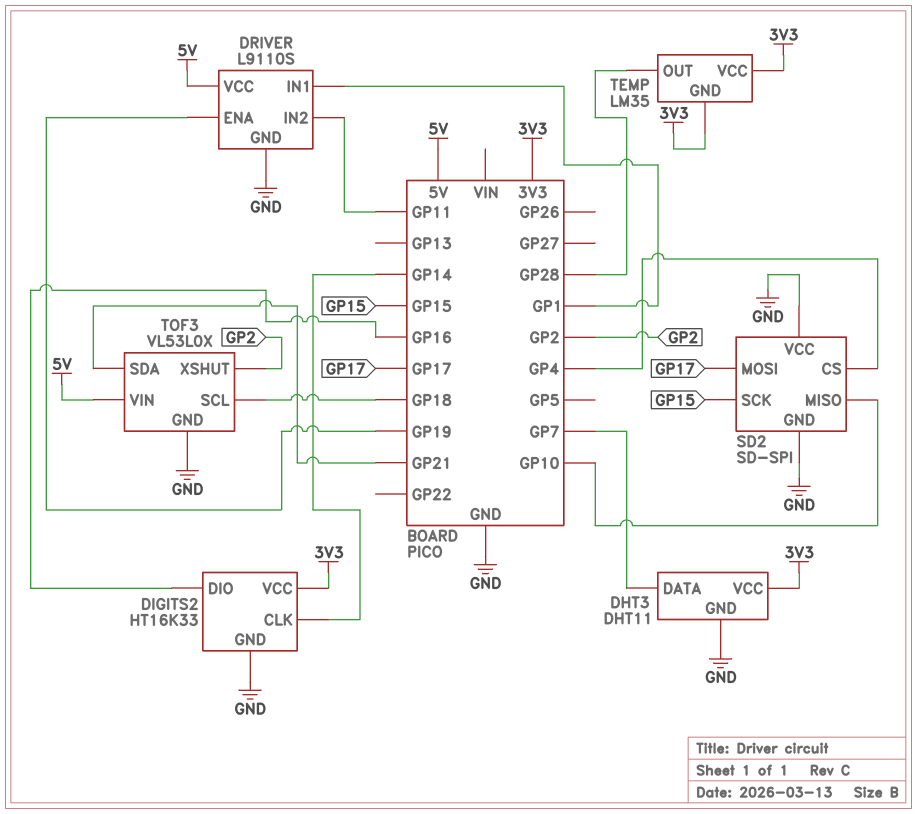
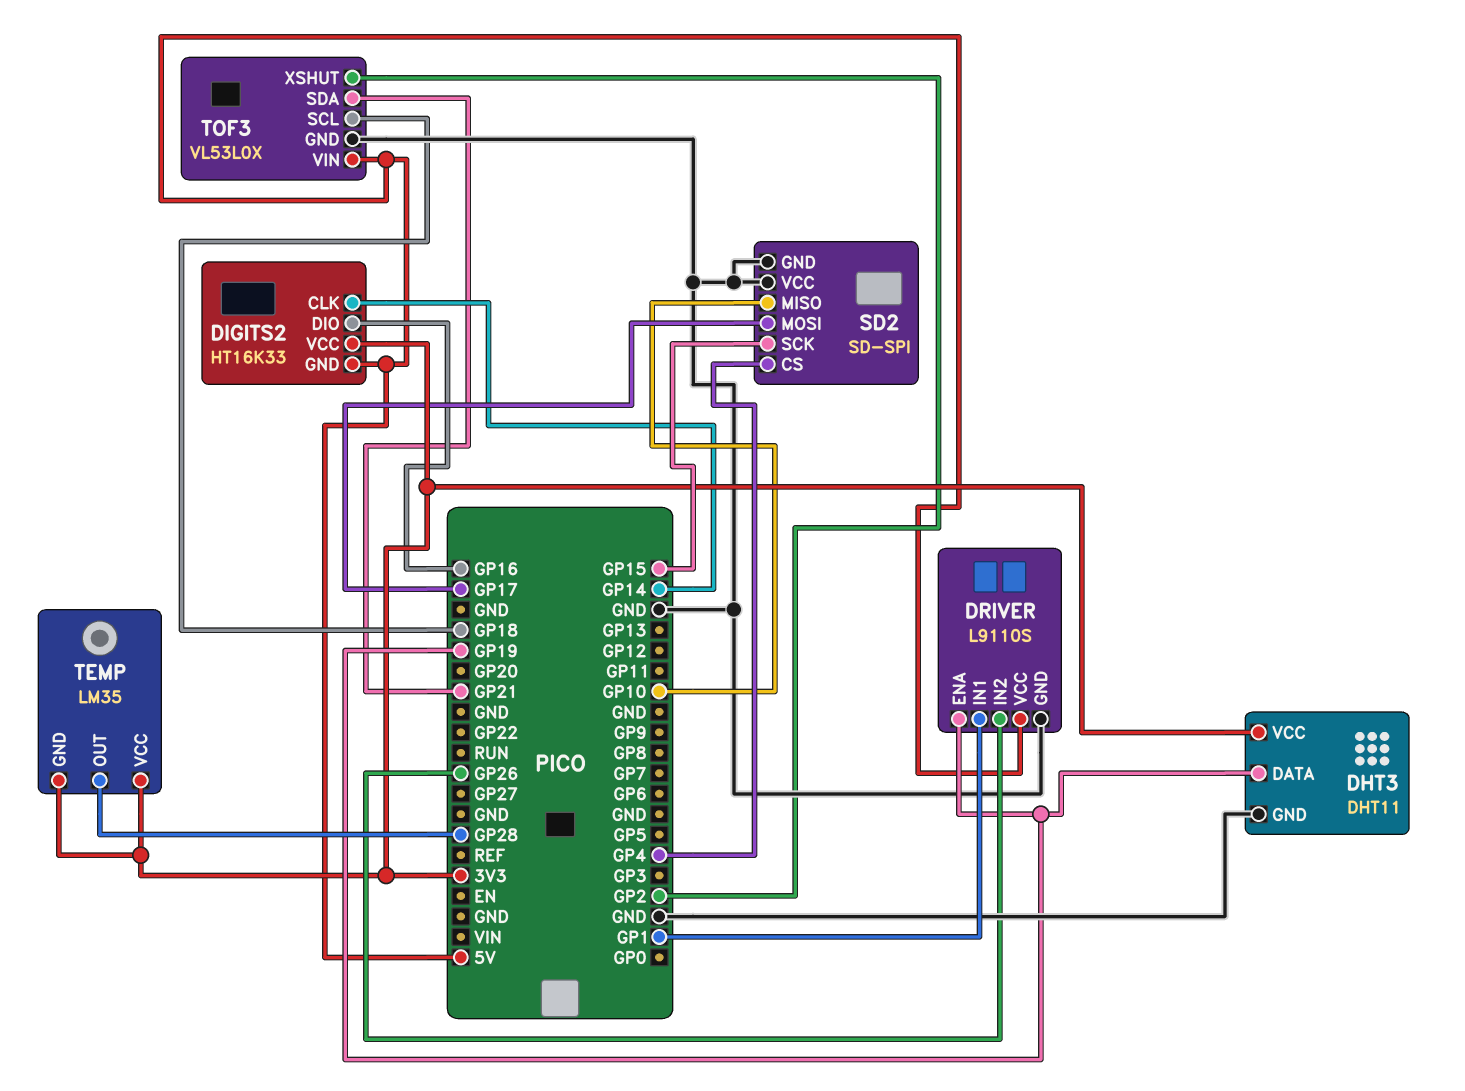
DHT3 pin DATA: GP7 -> GP19
DIGITS2 pin GND: GND -> 5V
DRIVER pin IN2: GP11 -> GP26

